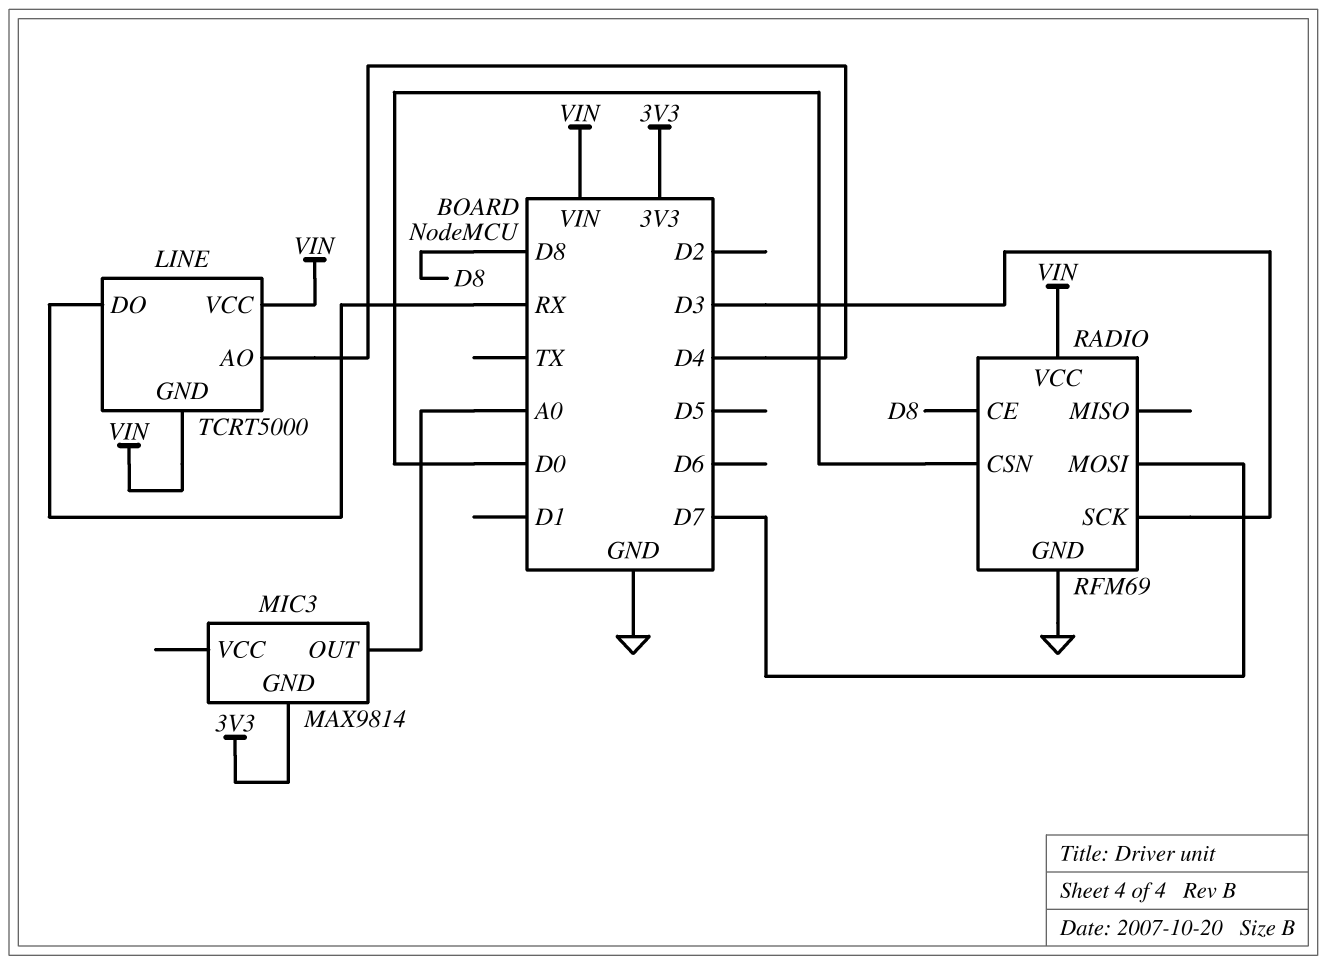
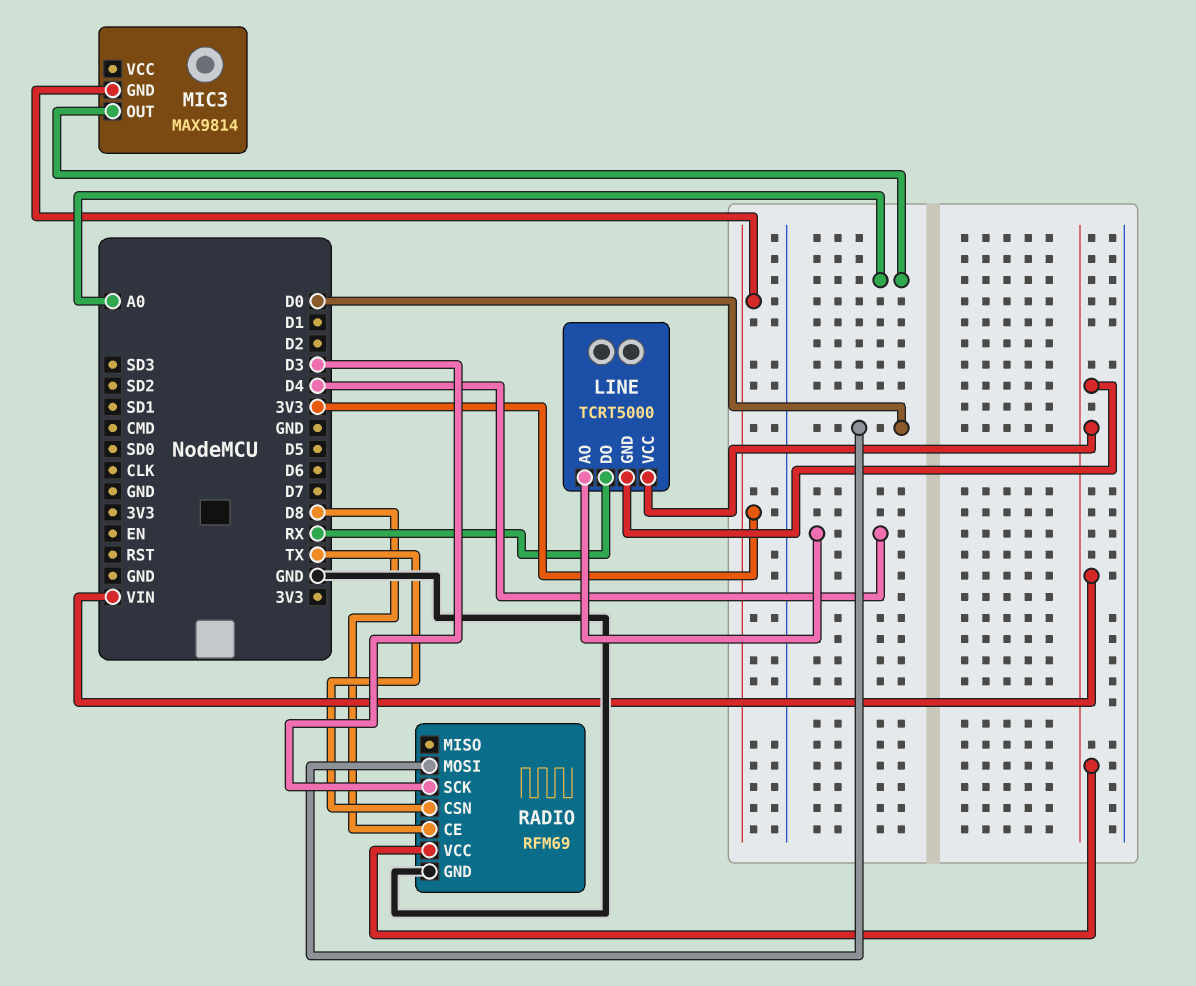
RADIO pin CSN: D0 -> TX
RADIO pin MOSI: D7 -> D0

